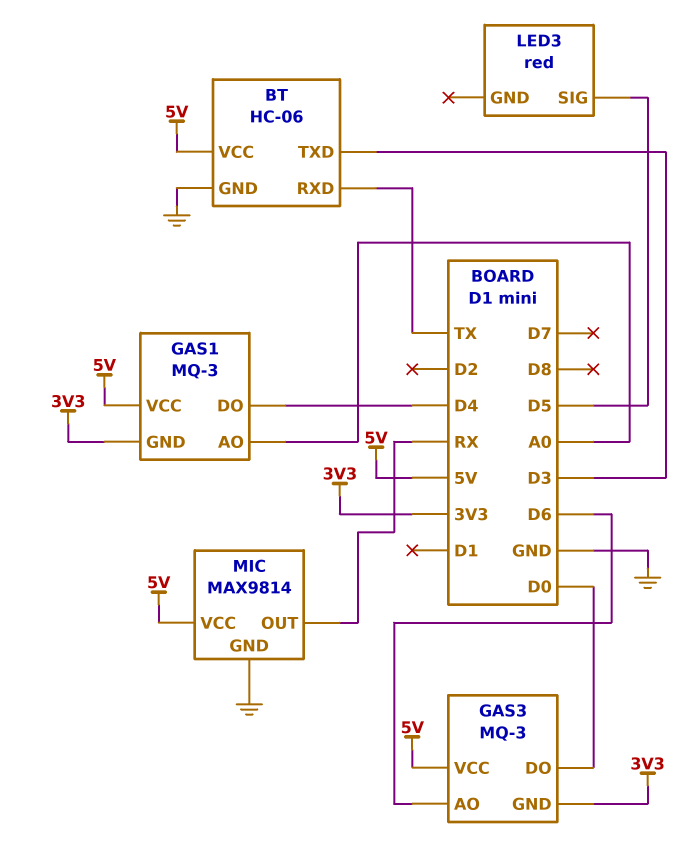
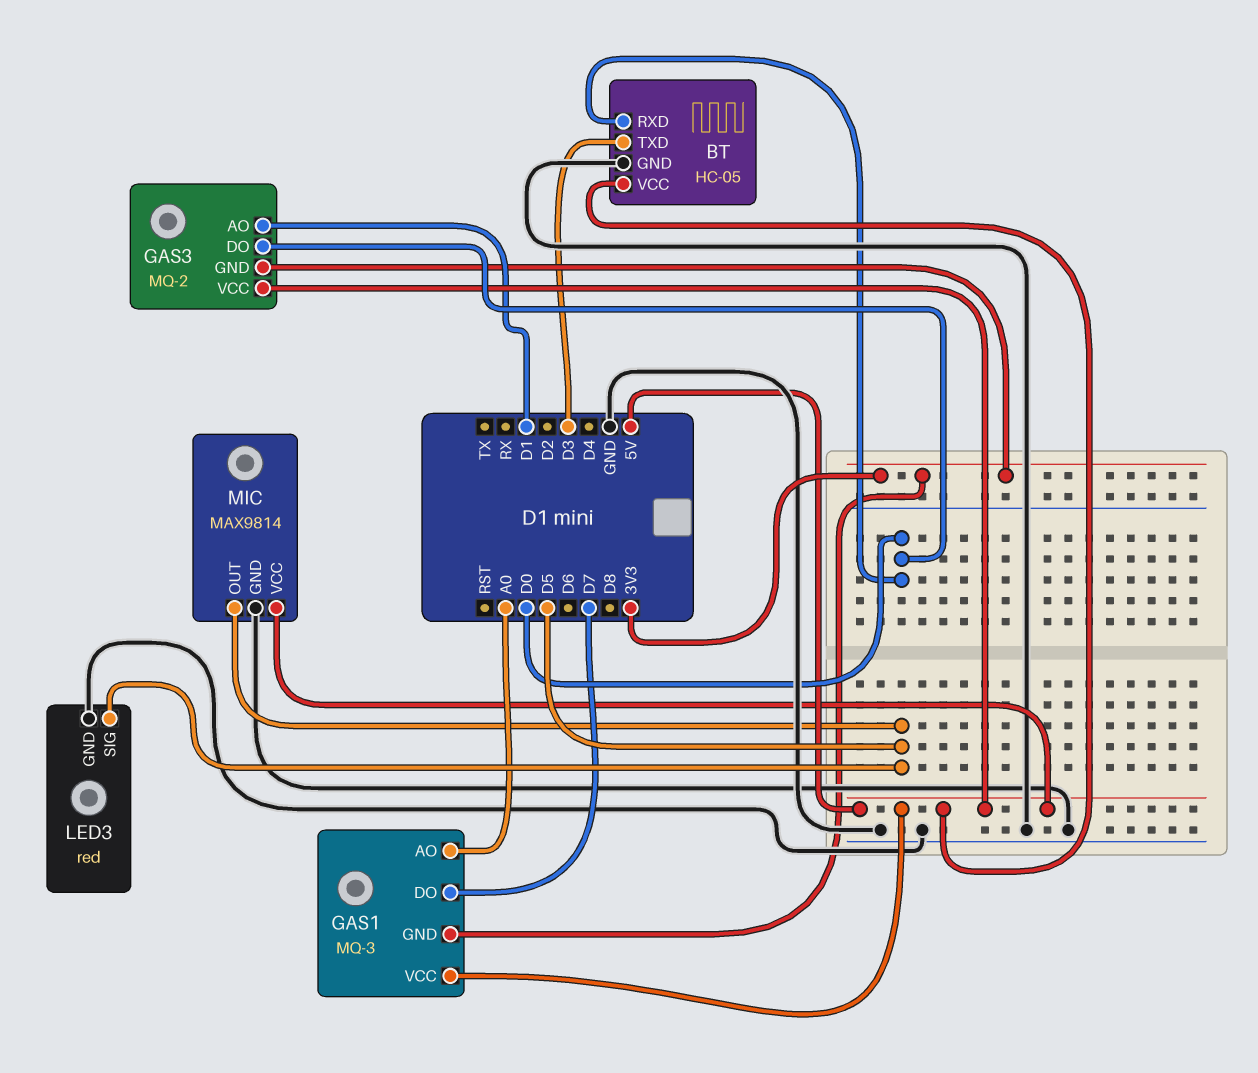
BT: HC-06 -> HC-05
BT pin RXD: TX -> D0
GAS1 pin DO: D4 -> D7
GAS3: MQ-3 -> MQ-2
GAS3 pin AO: D6 -> D1
LED3 pin GND: none -> GND
MIC pin OUT: RX -> D5

